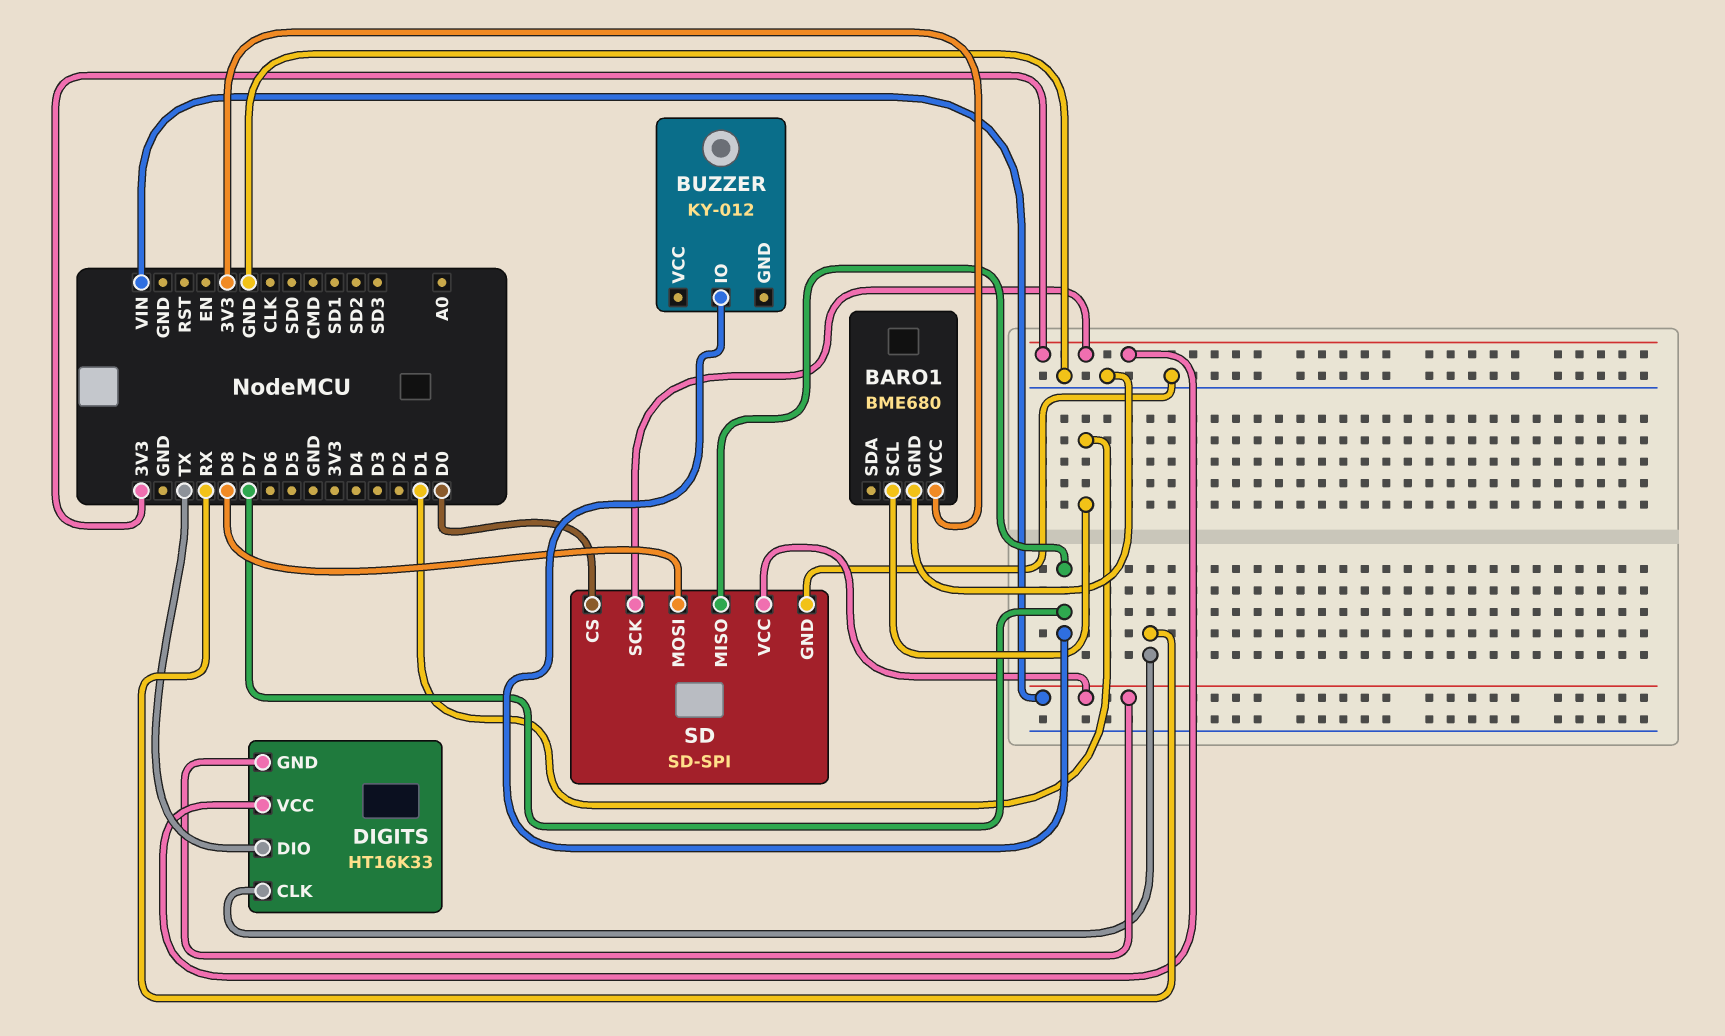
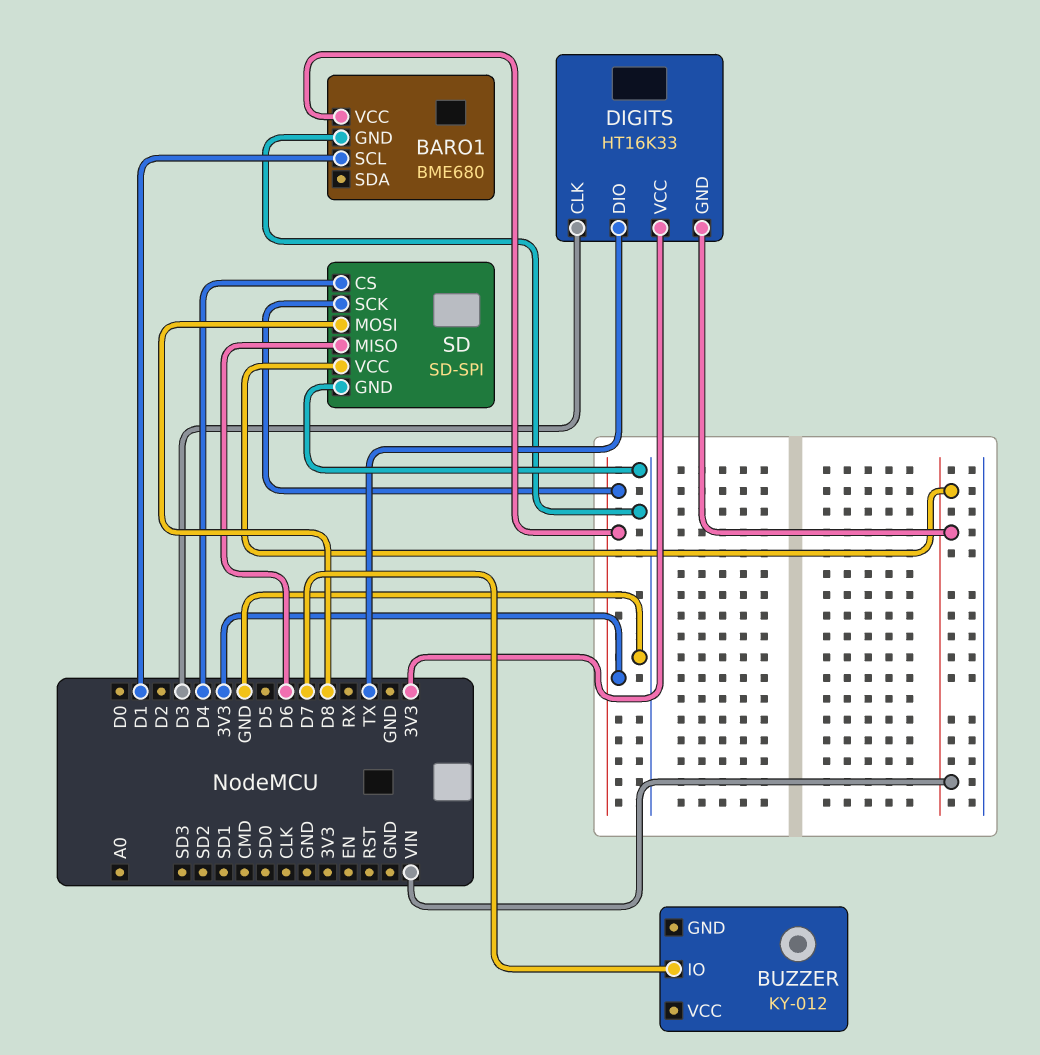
DIGITS pin CLK: RX -> D3
SD pin CS: D0 -> D4
SD pin MISO: D7 -> D6

